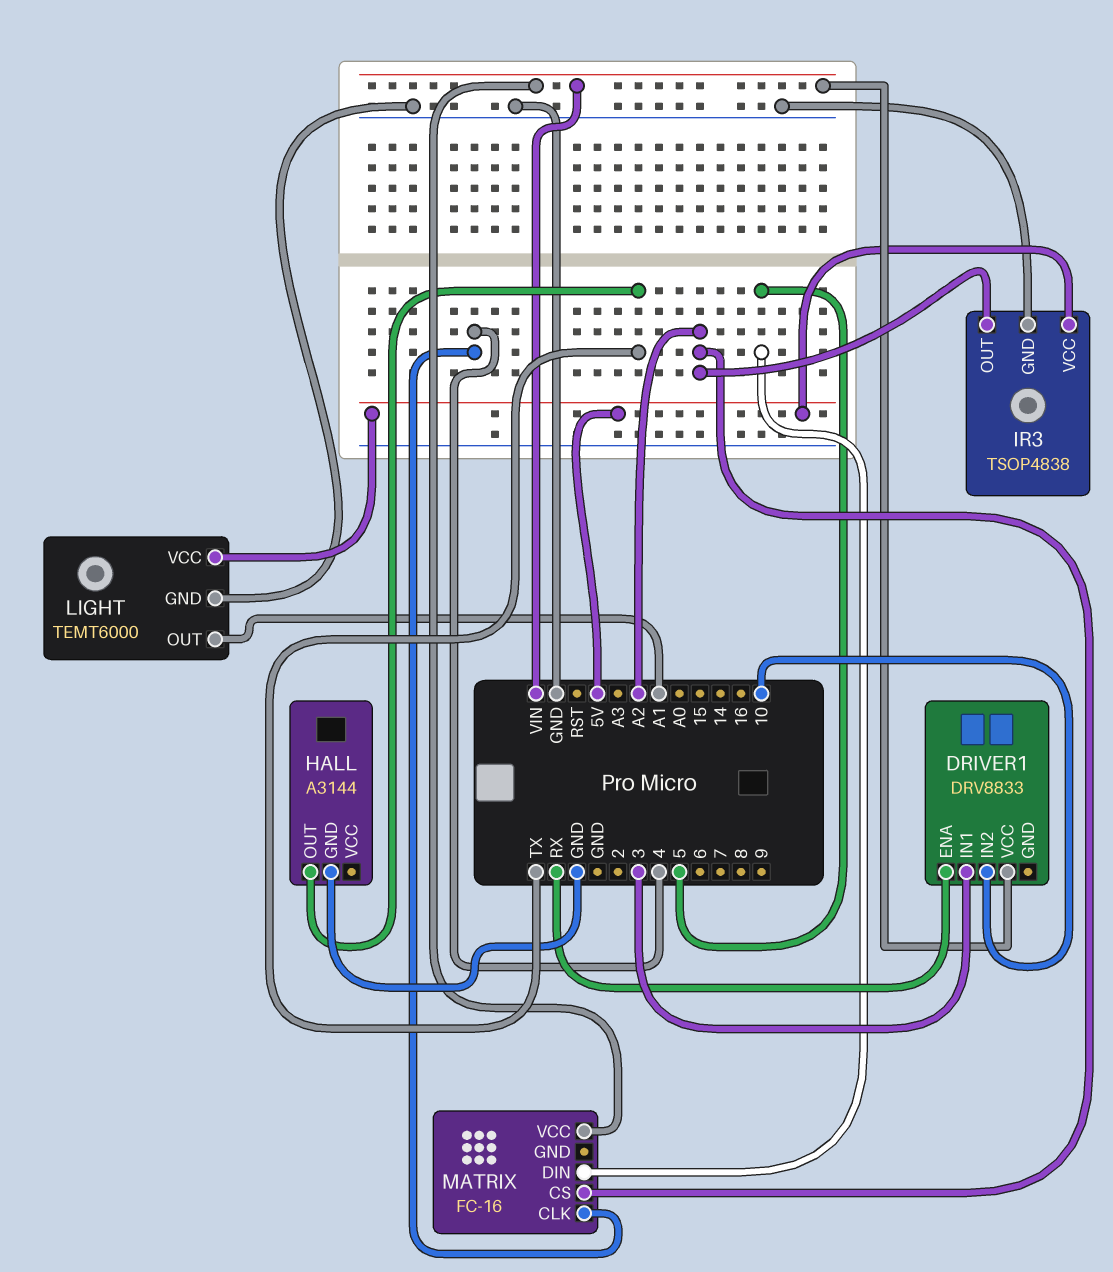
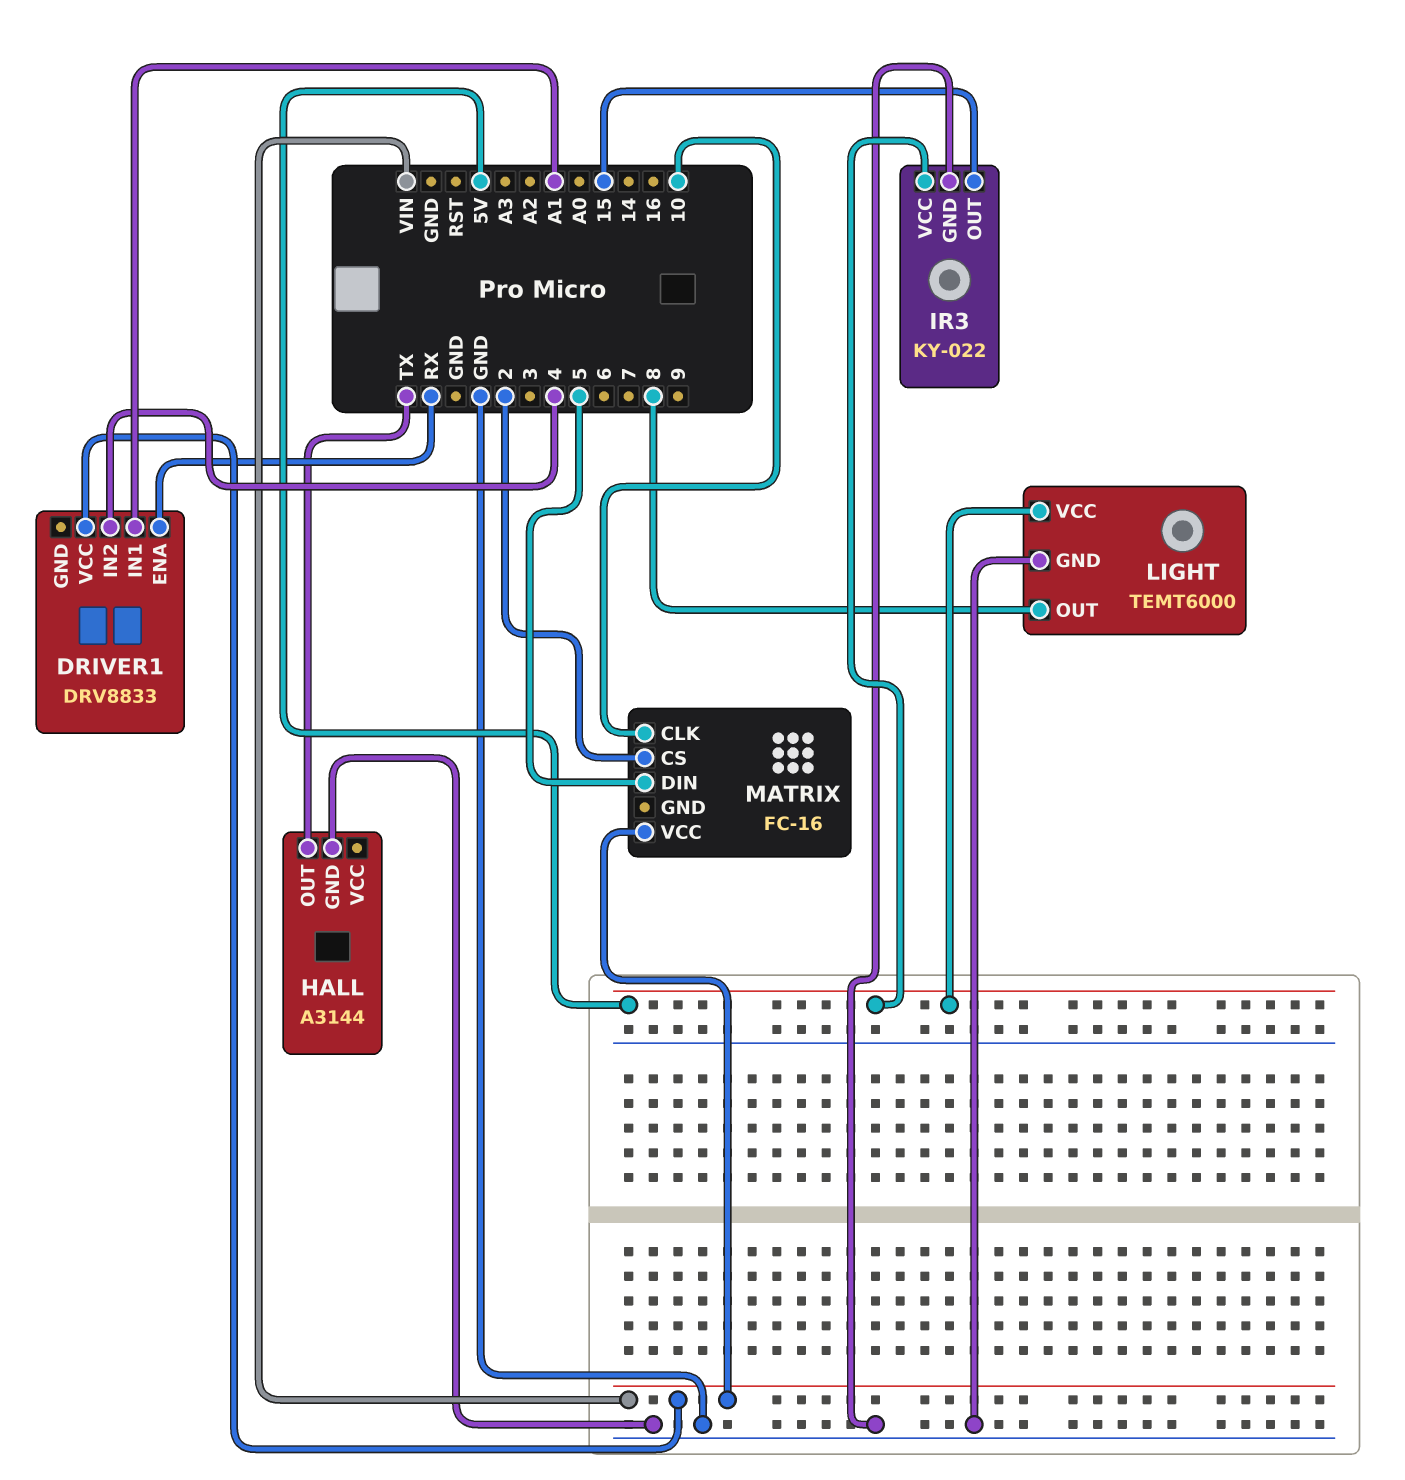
DRIVER1 pin IN1: 3 -> A1
DRIVER1 pin IN2: 10 -> 4
IR3: TSOP4838 -> KY-022
IR3 pin OUT: A2 -> 15
LIGHT pin OUT: A1 -> 8
MATRIX pin CLK: 4 -> 10
MATRIX pin CS: A2 -> 2

